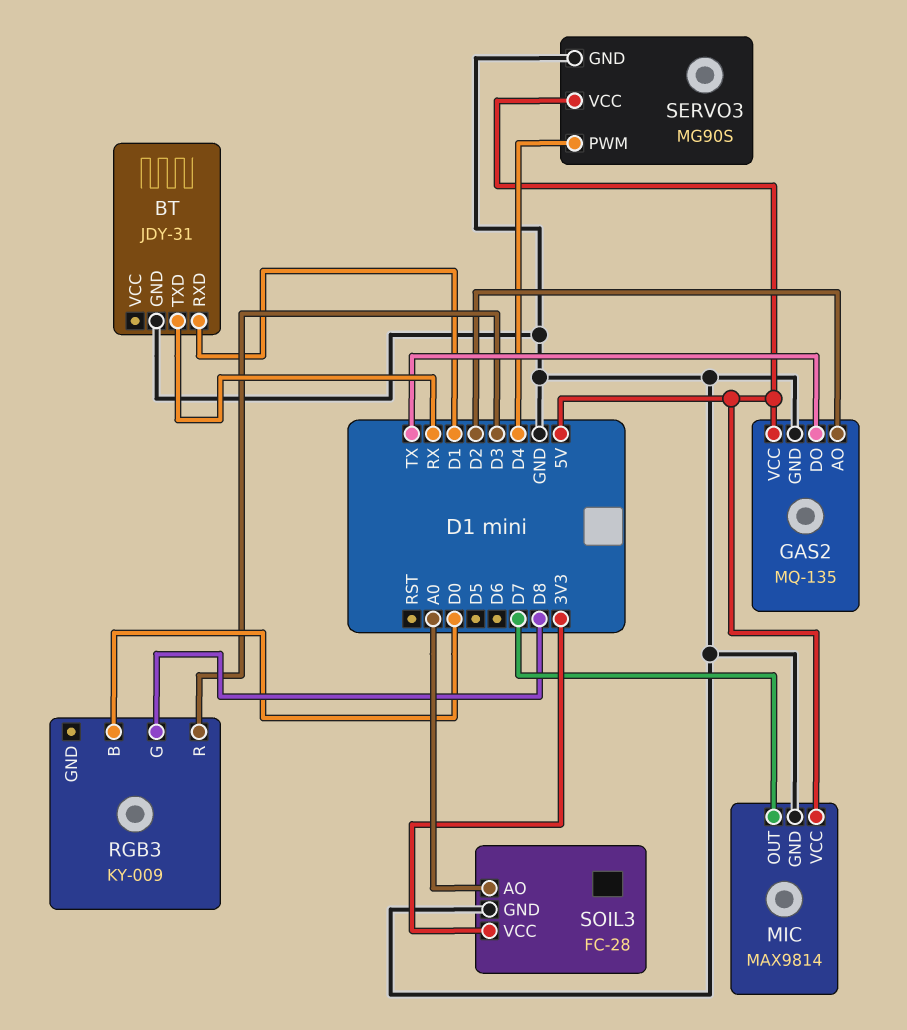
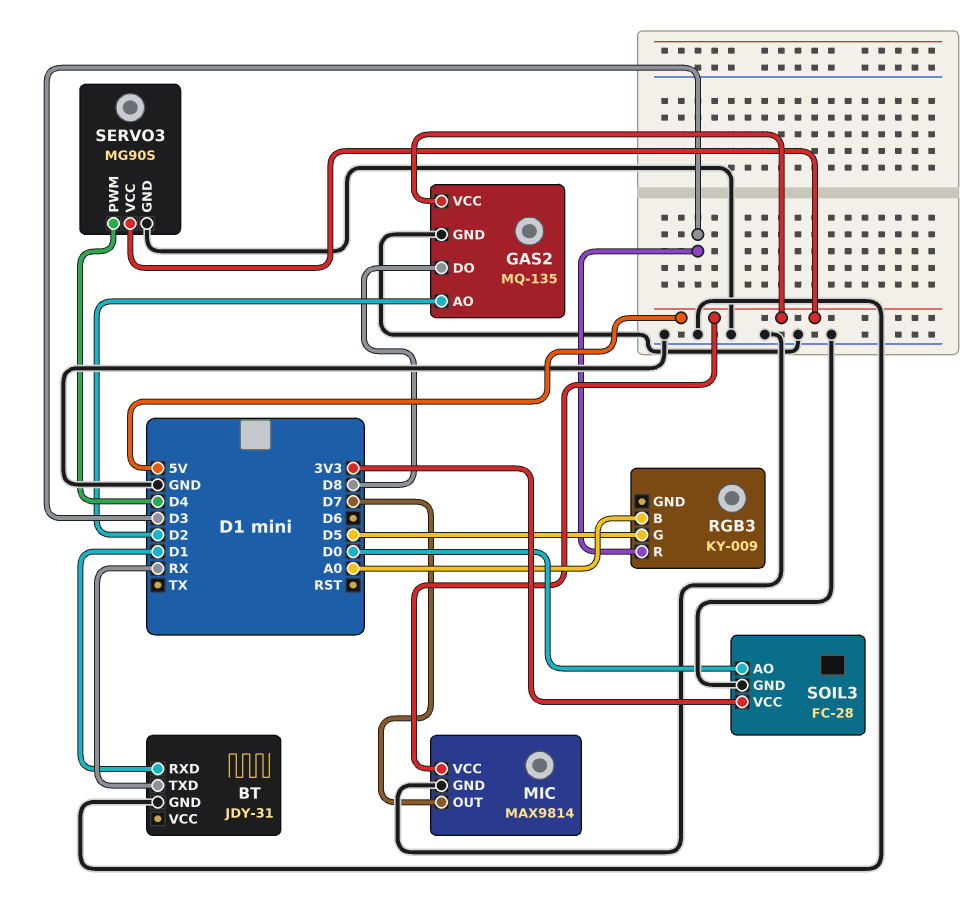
GAS2 pin DO: TX -> D8
RGB3 pin B: D0 -> A0
RGB3 pin G: D8 -> D5
SOIL3 pin AO: A0 -> D0

